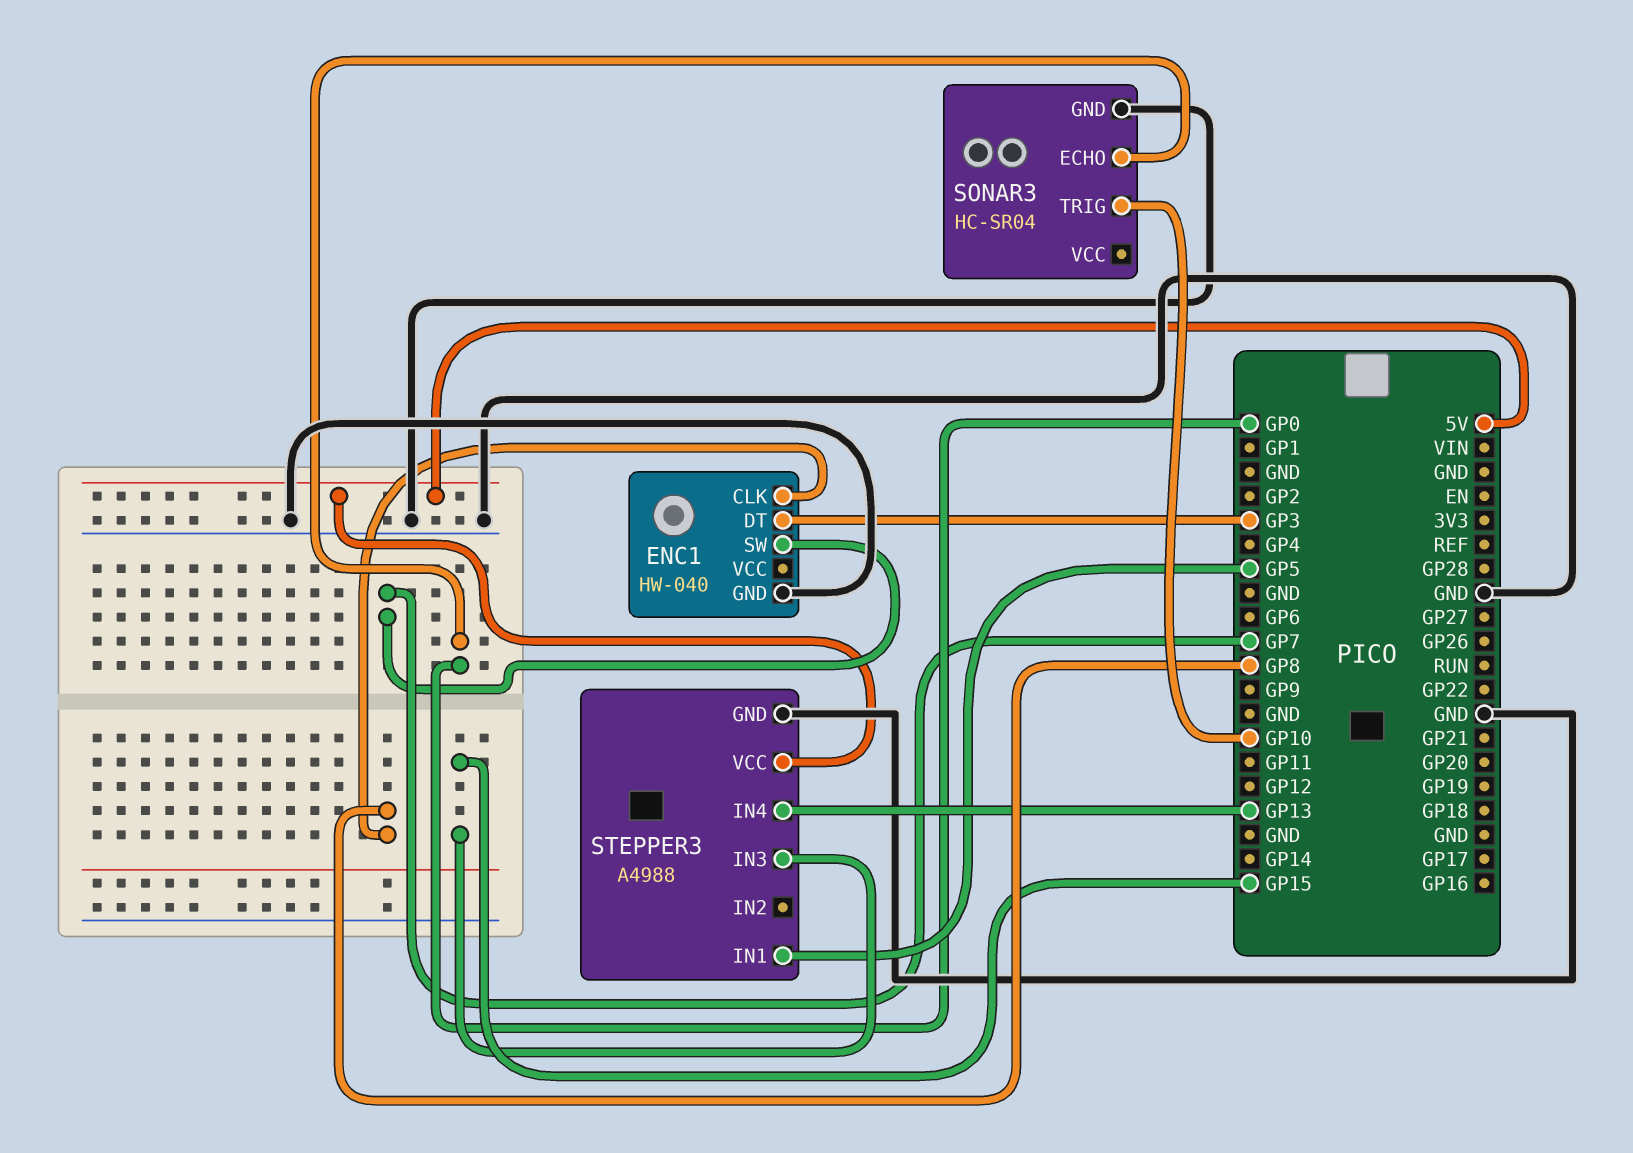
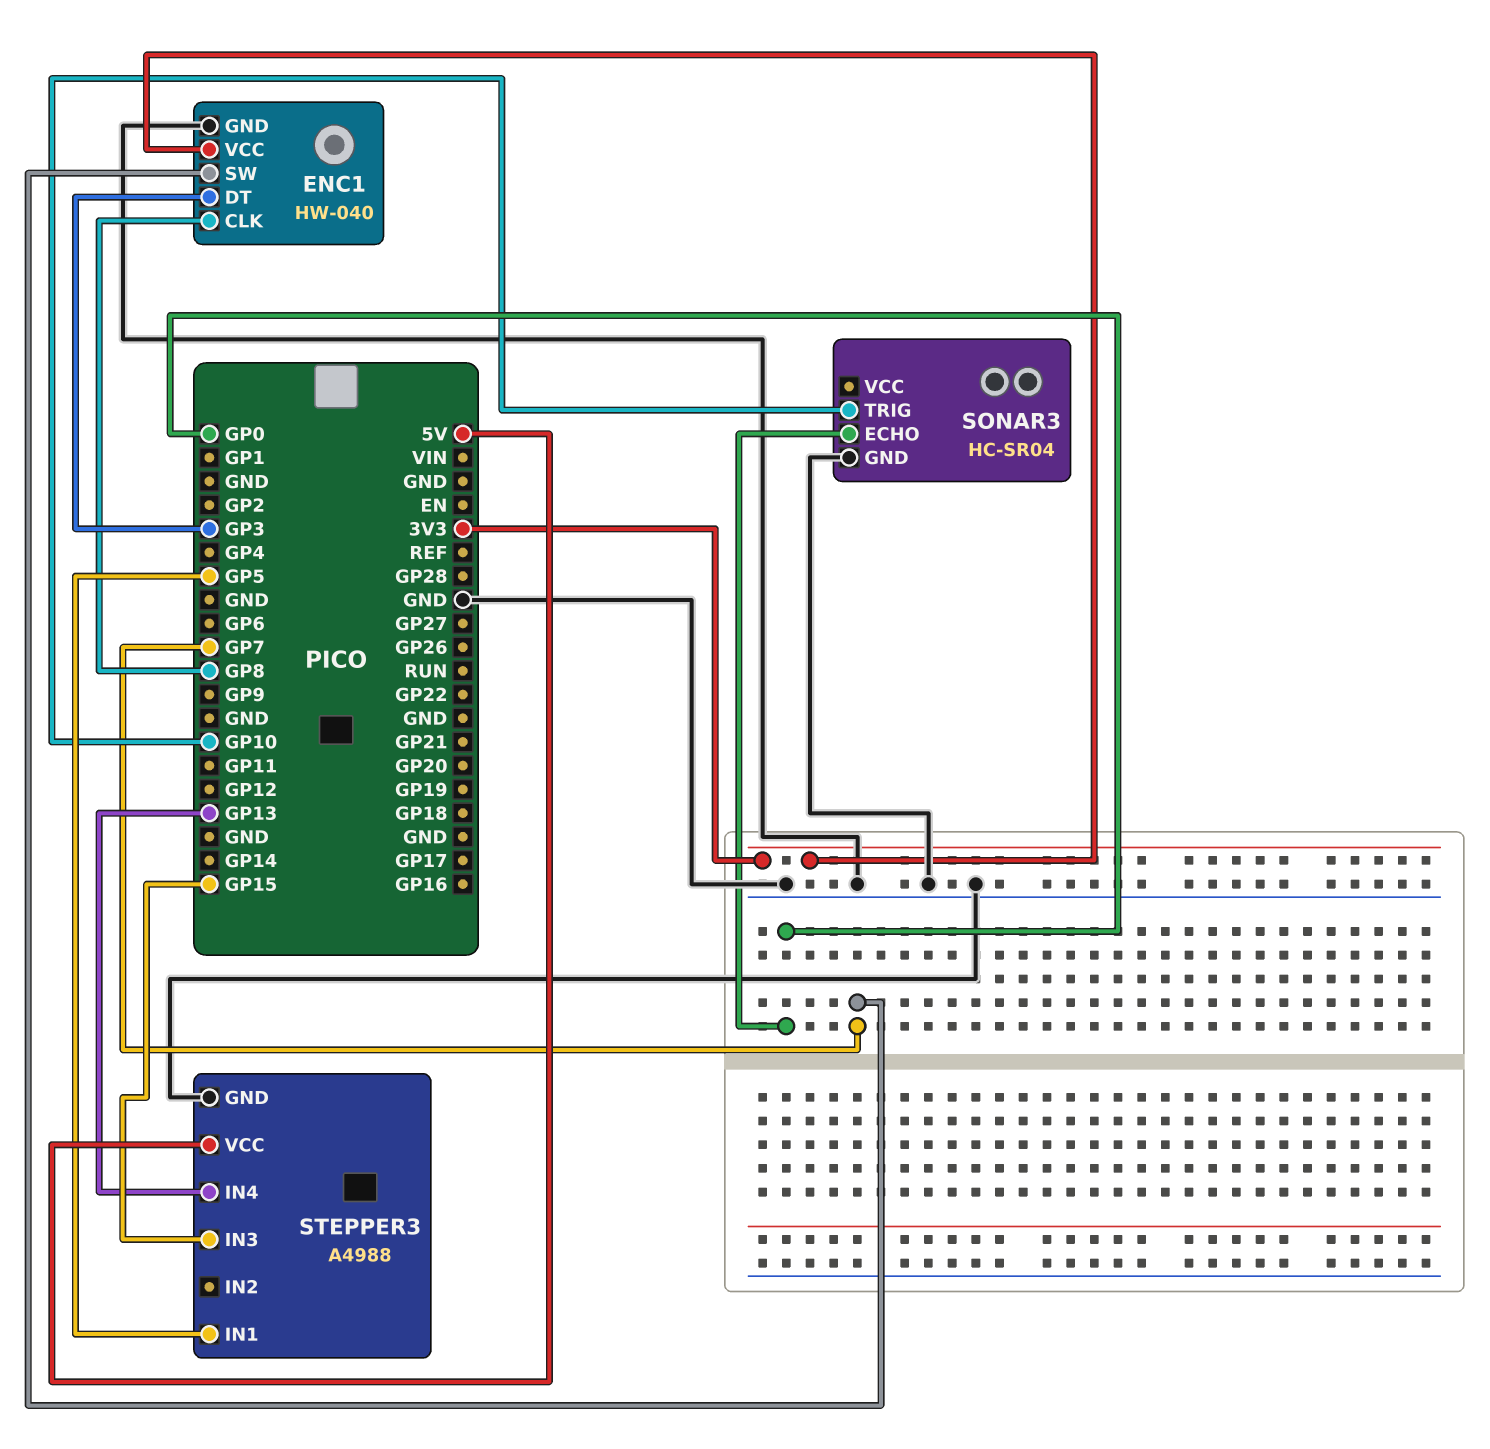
ENC1 pin VCC: none -> 3V3

